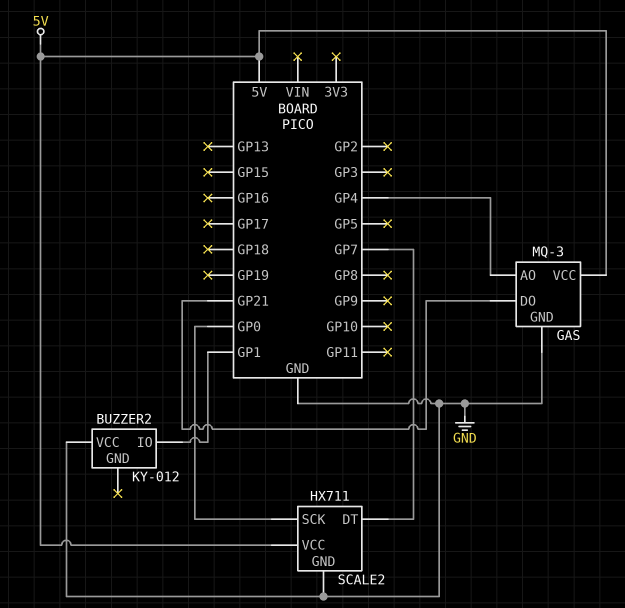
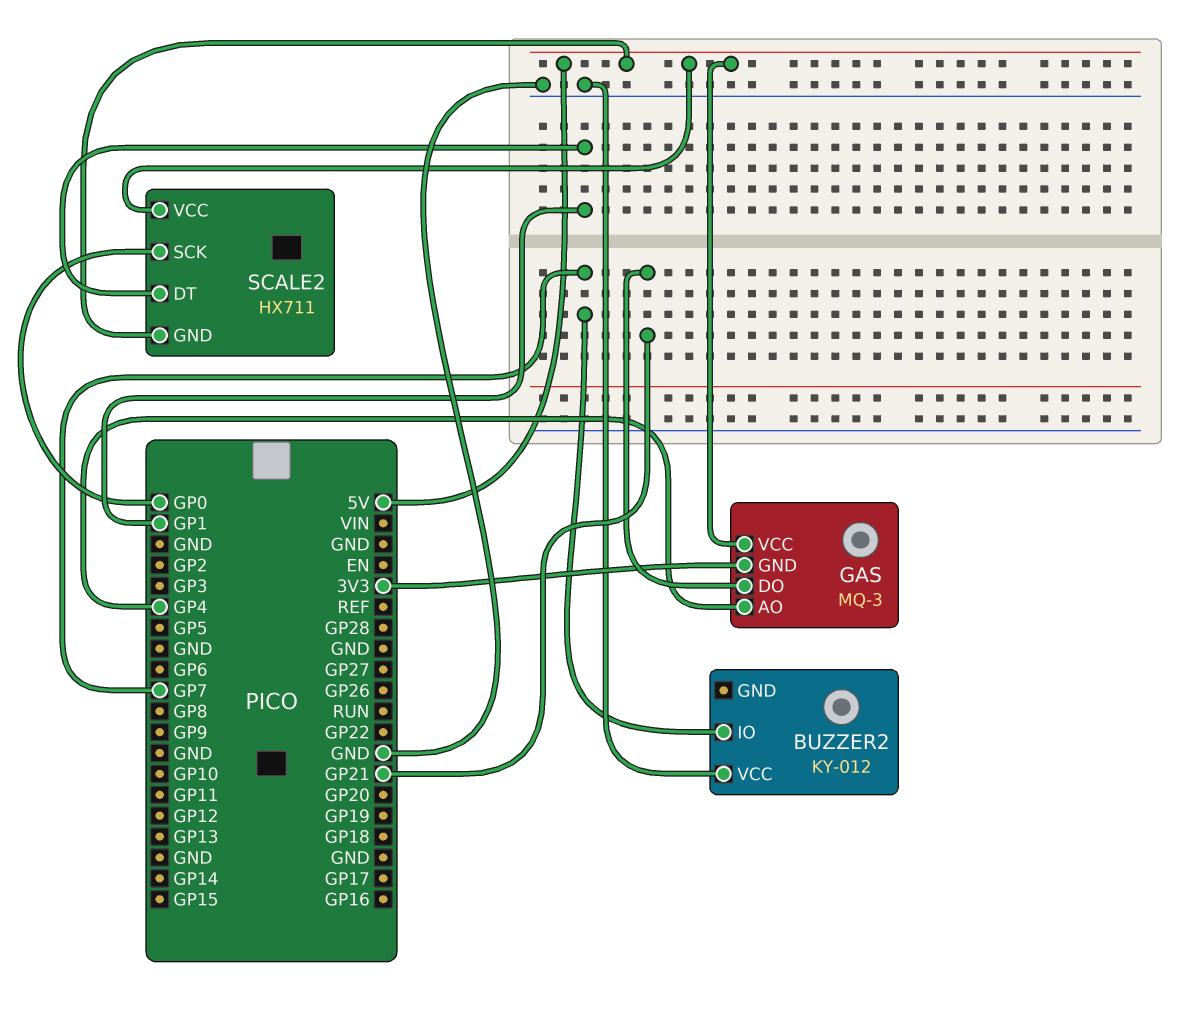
BUZZER2 pin IO: GP1 -> GP7
GAS pin GND: GND -> 3V3
SCALE2 pin DT: GP7 -> GP1
SCALE2 pin GND: GND -> 5V

